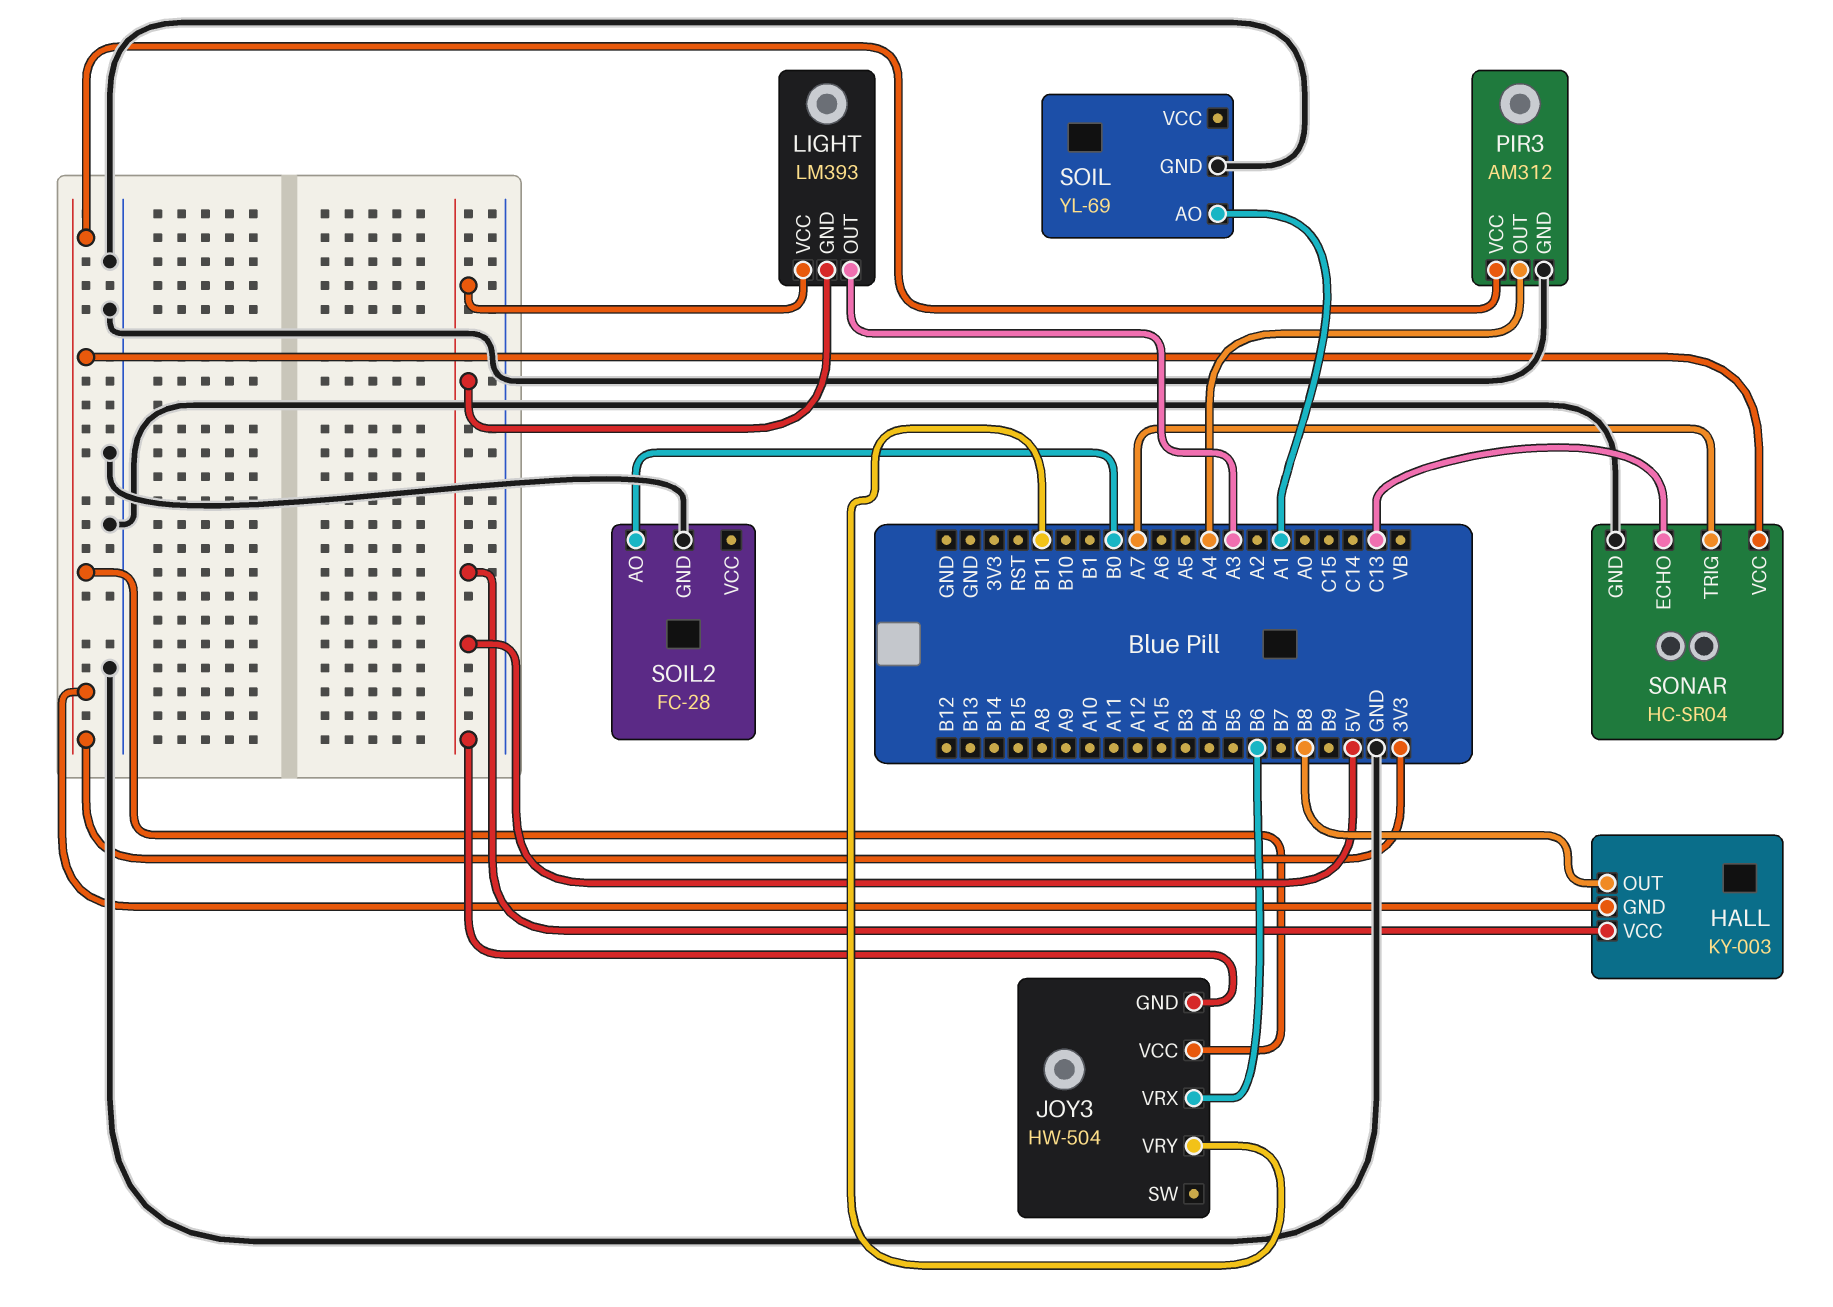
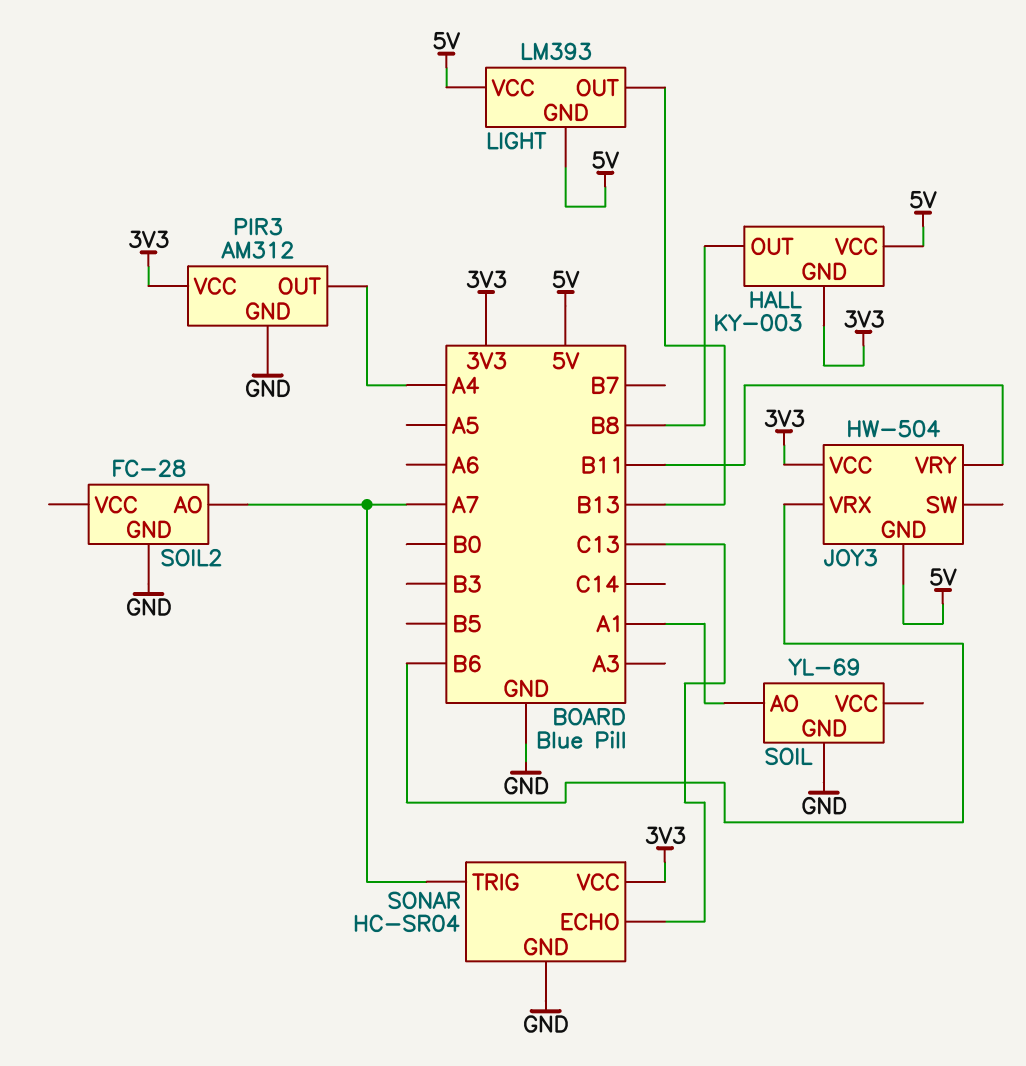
LIGHT pin OUT: A3 -> B13
SOIL2 pin AO: B0 -> A7

